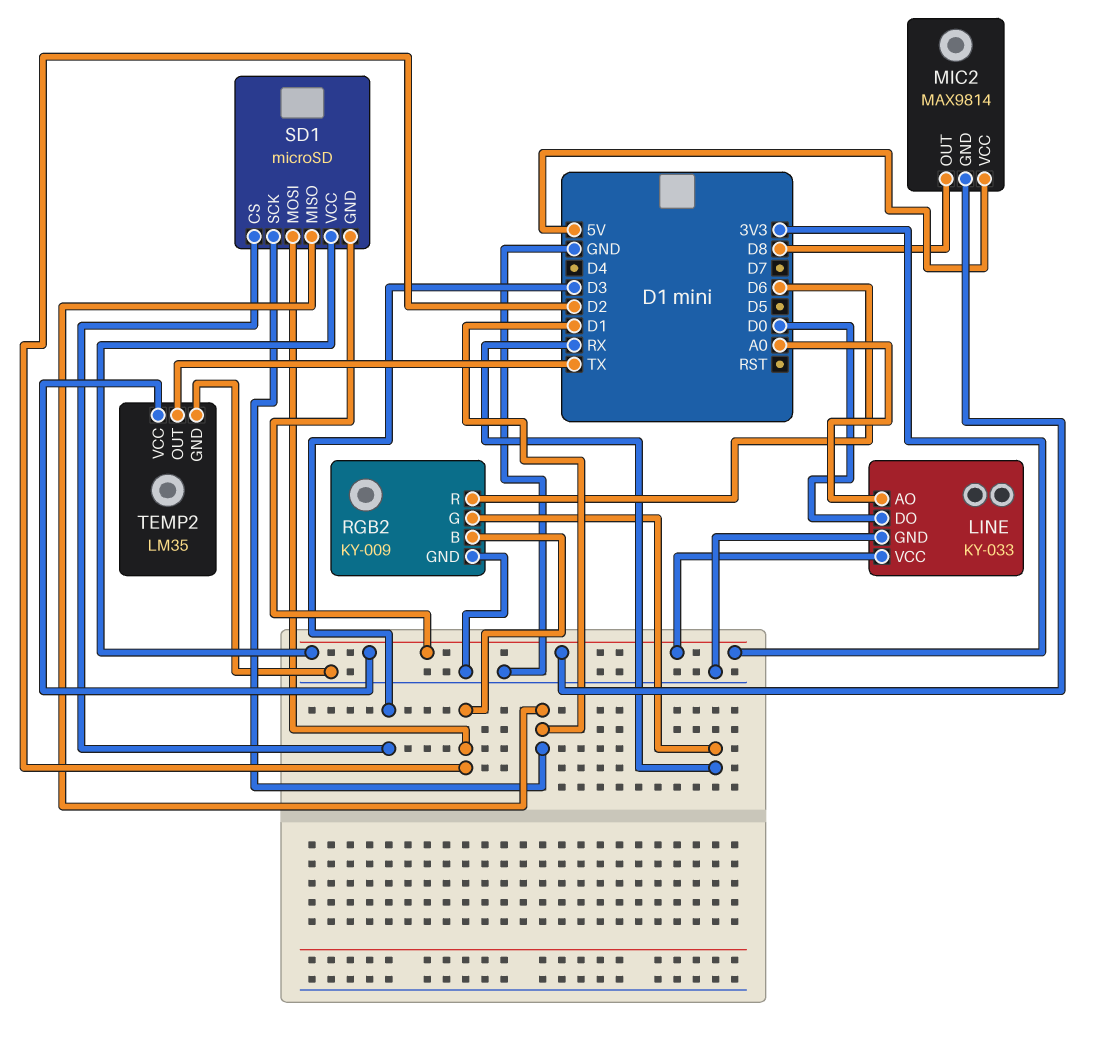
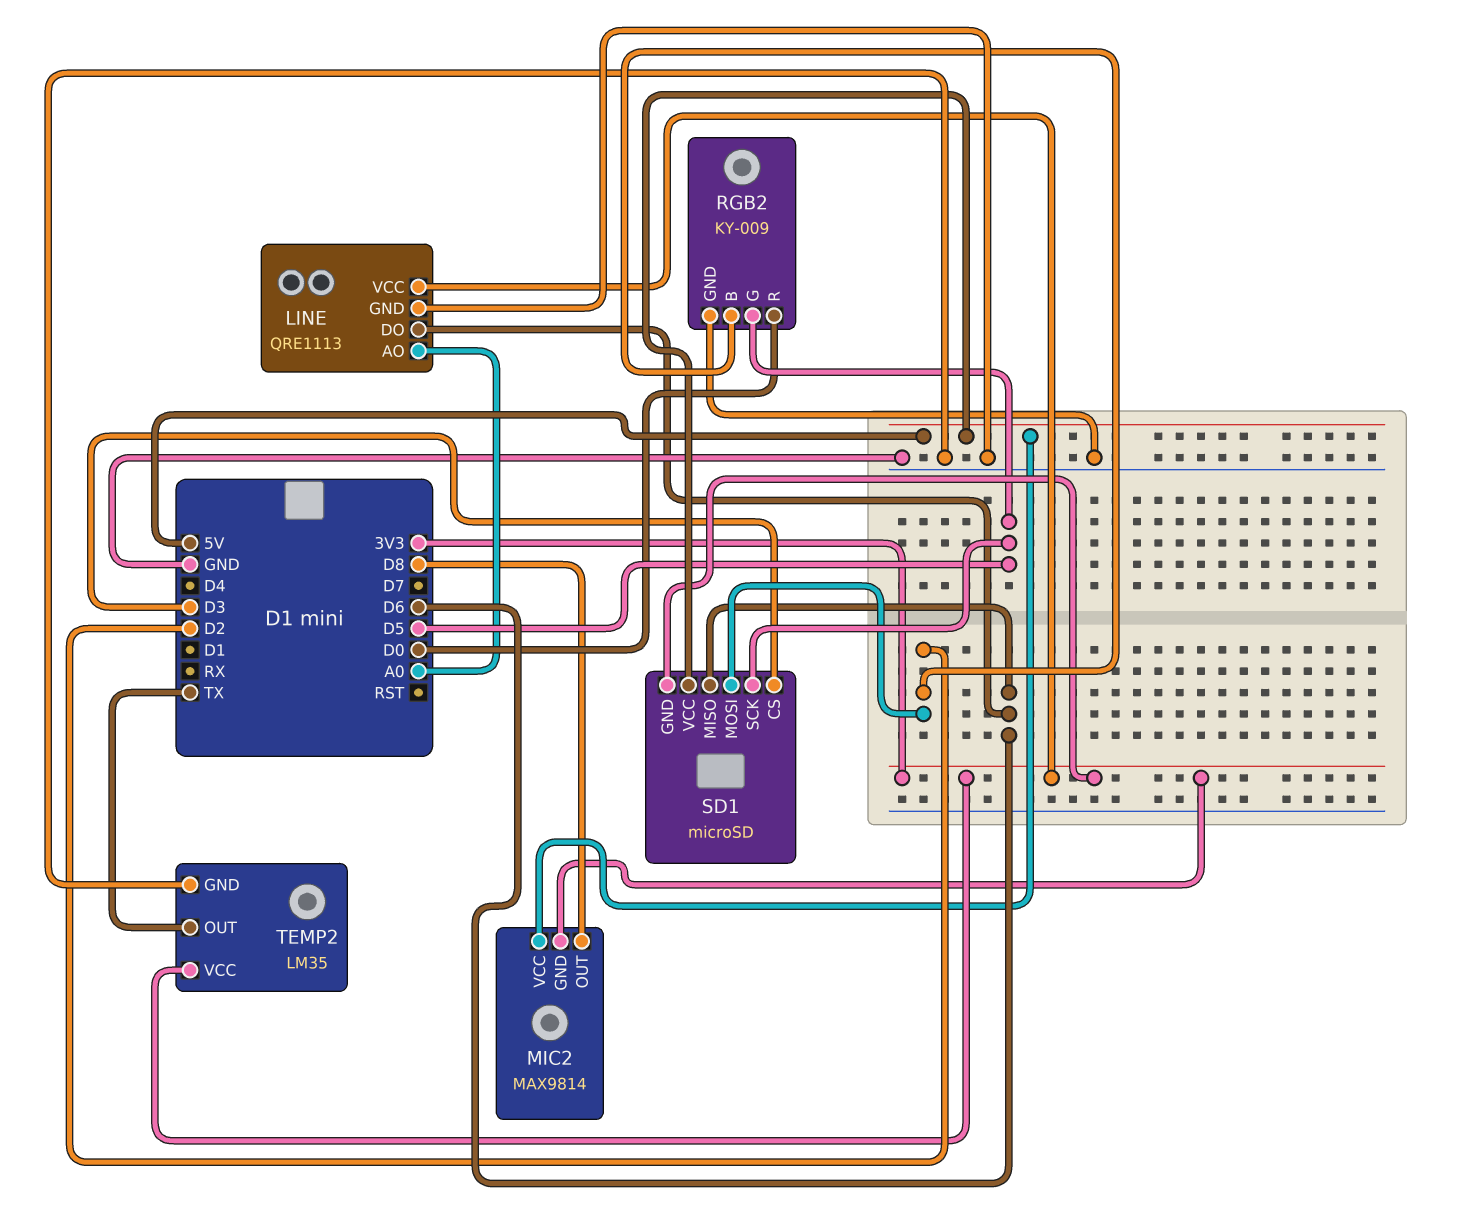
LINE: KY-033 -> QRE1113
LINE pin DO: D0 -> D6
RGB2 pin G: RX -> D5
RGB2 pin R: D6 -> D0
SD1 pin MISO: D1 -> D6
SD1 pin SCK: D1 -> D5
SD1 pin VCC: 3V3 -> 5V

